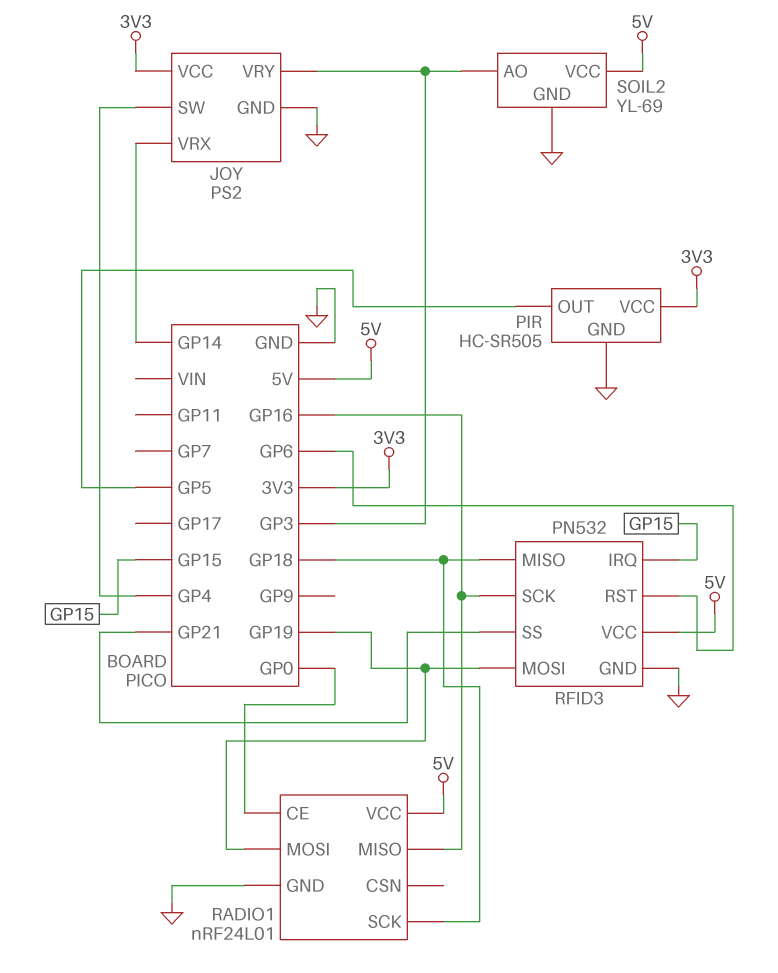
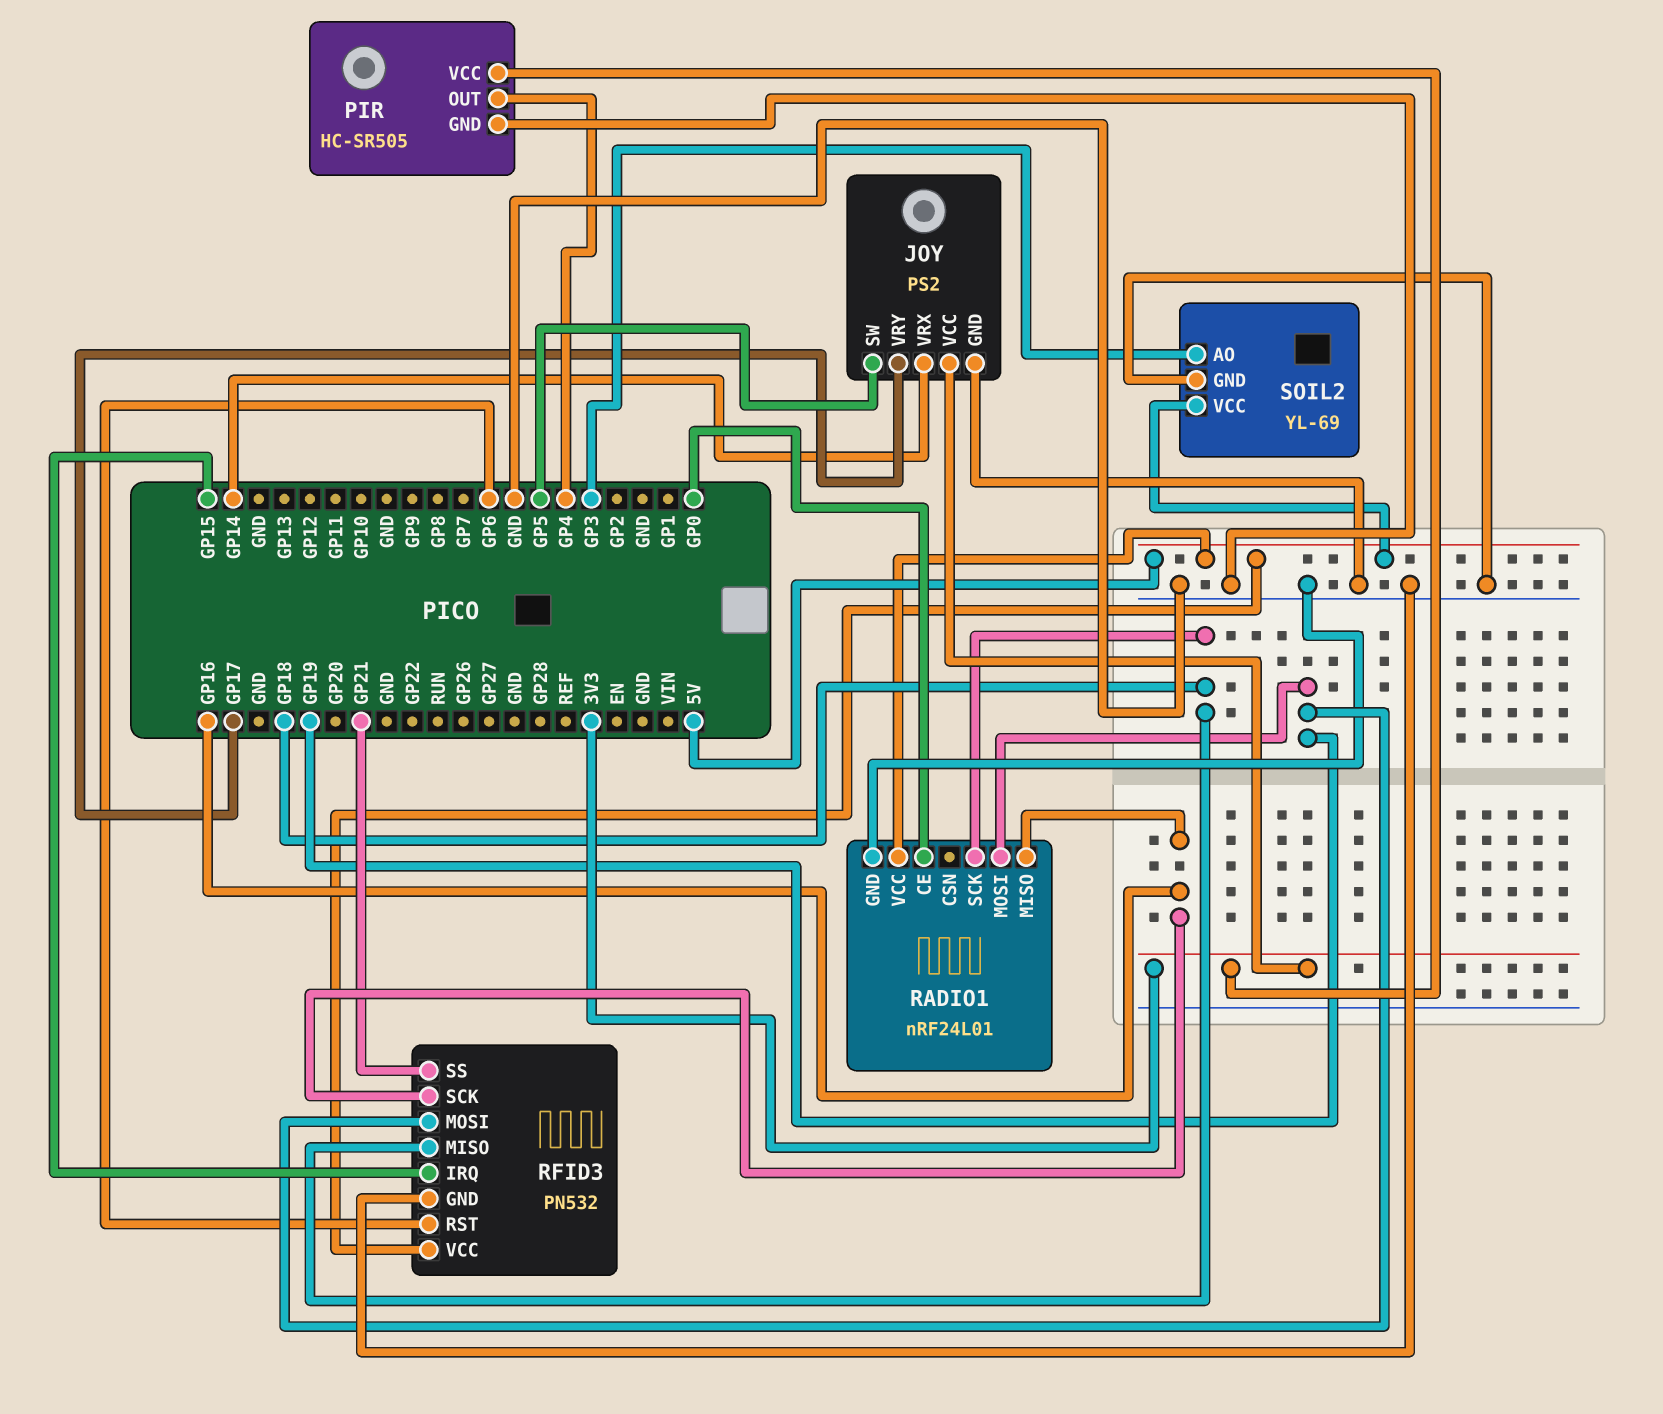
JOY pin SW: GP4 -> GP5
JOY pin VRY: GP3 -> GP17
PIR pin OUT: GP5 -> GP4

